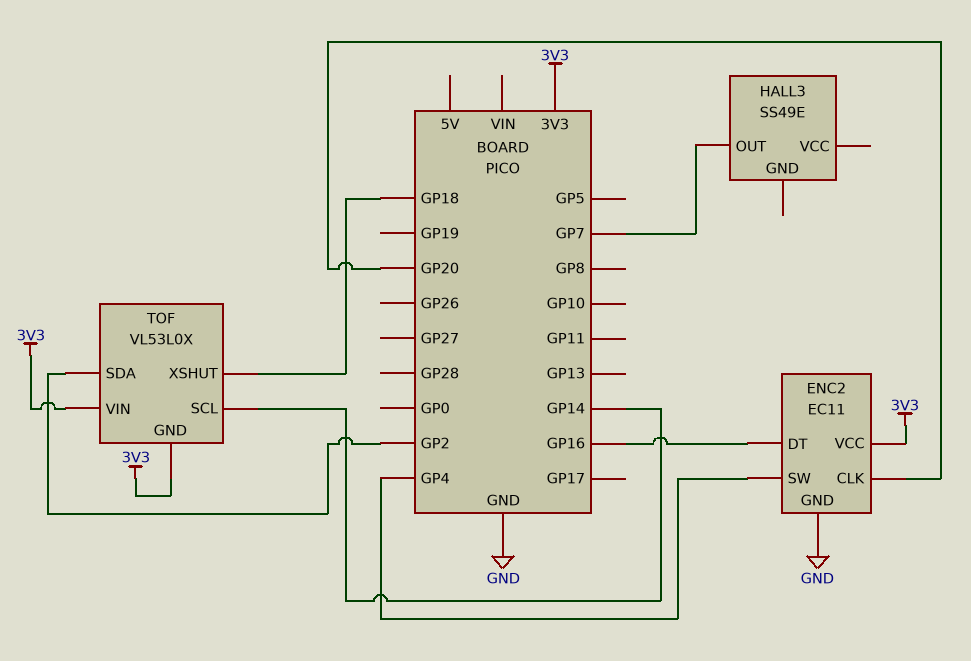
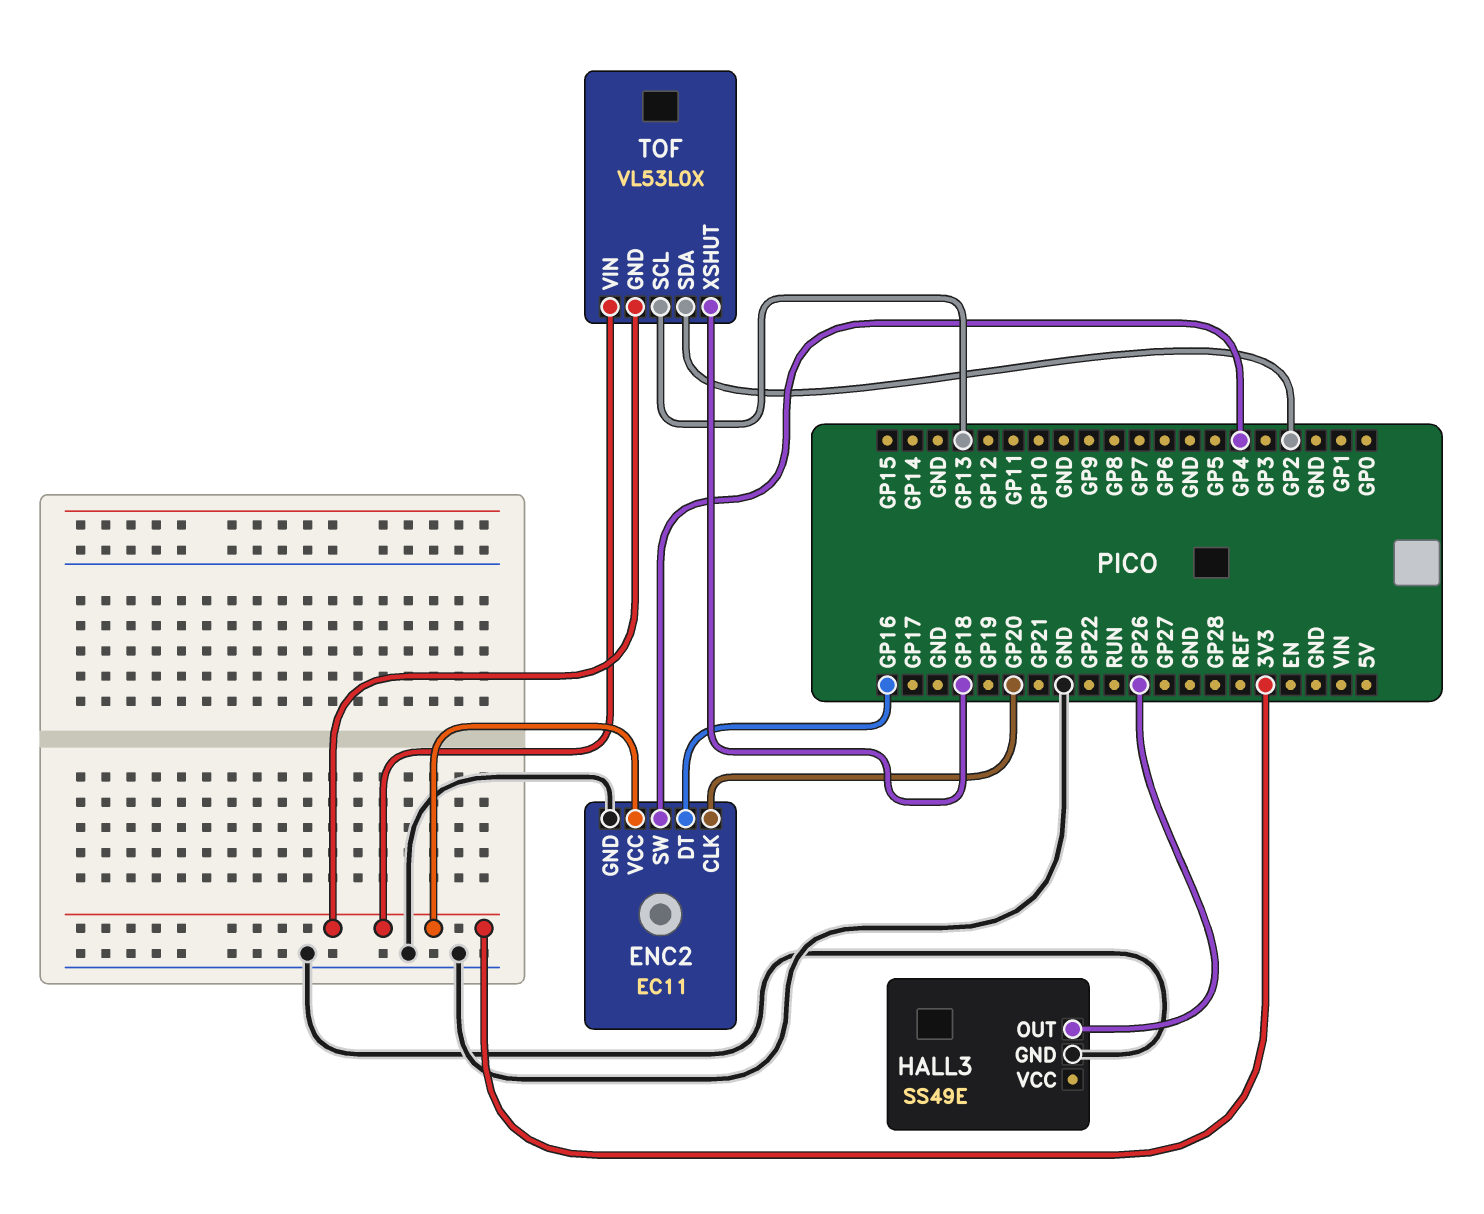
HALL3 pin GND: none -> GND
HALL3 pin OUT: GP7 -> GP26
TOF pin SCL: GP14 -> GP13

